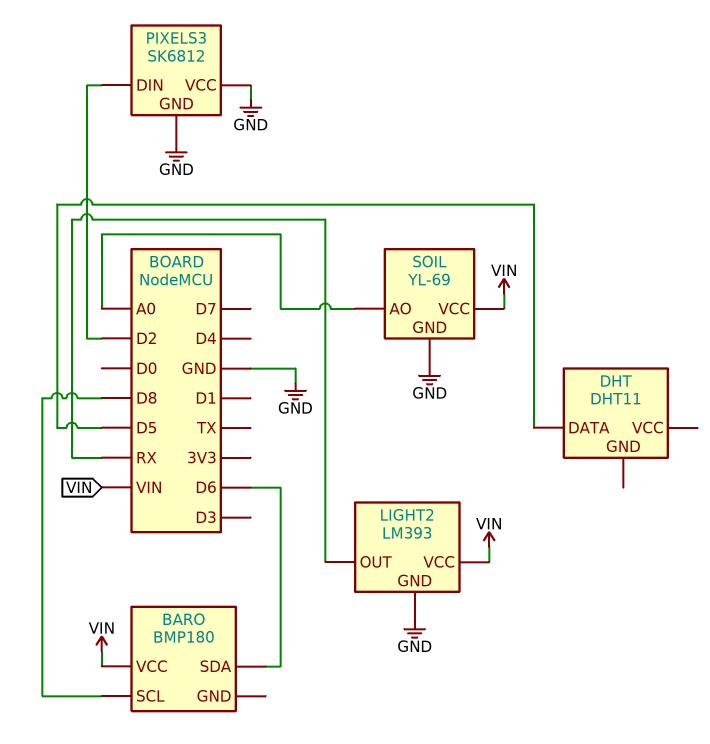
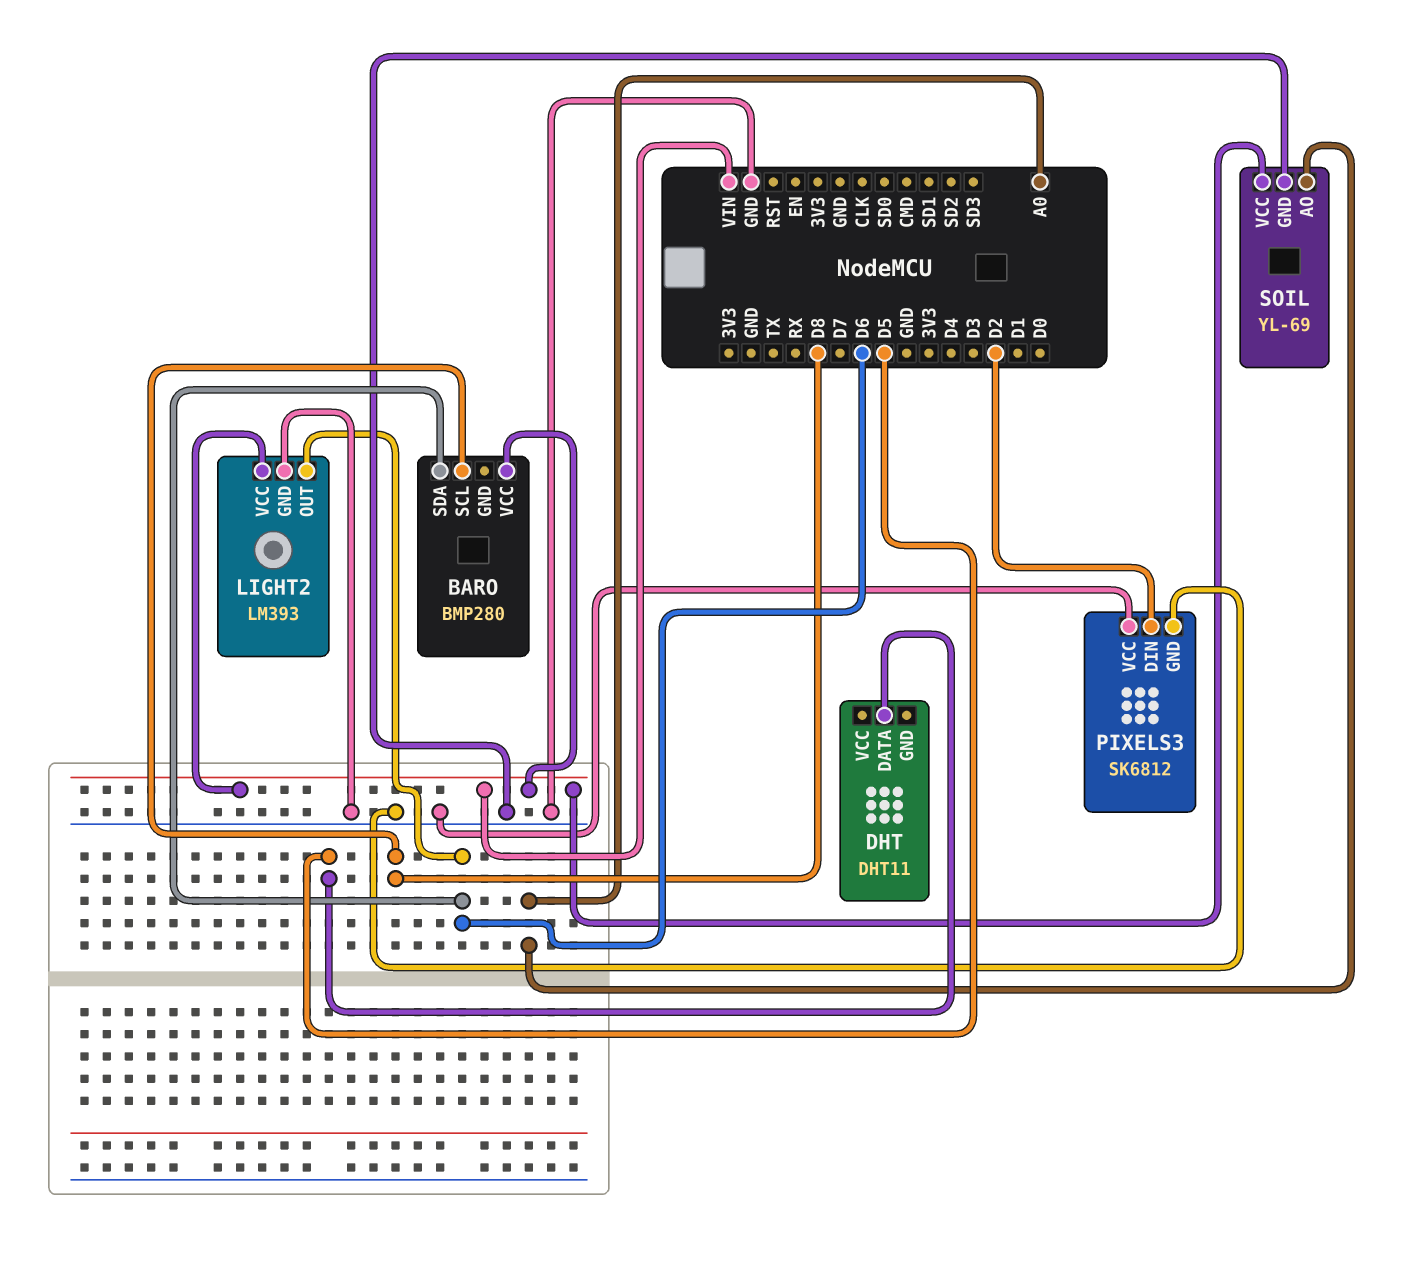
BARO: BMP180 -> BMP280
LIGHT2 pin OUT: RX -> D6

